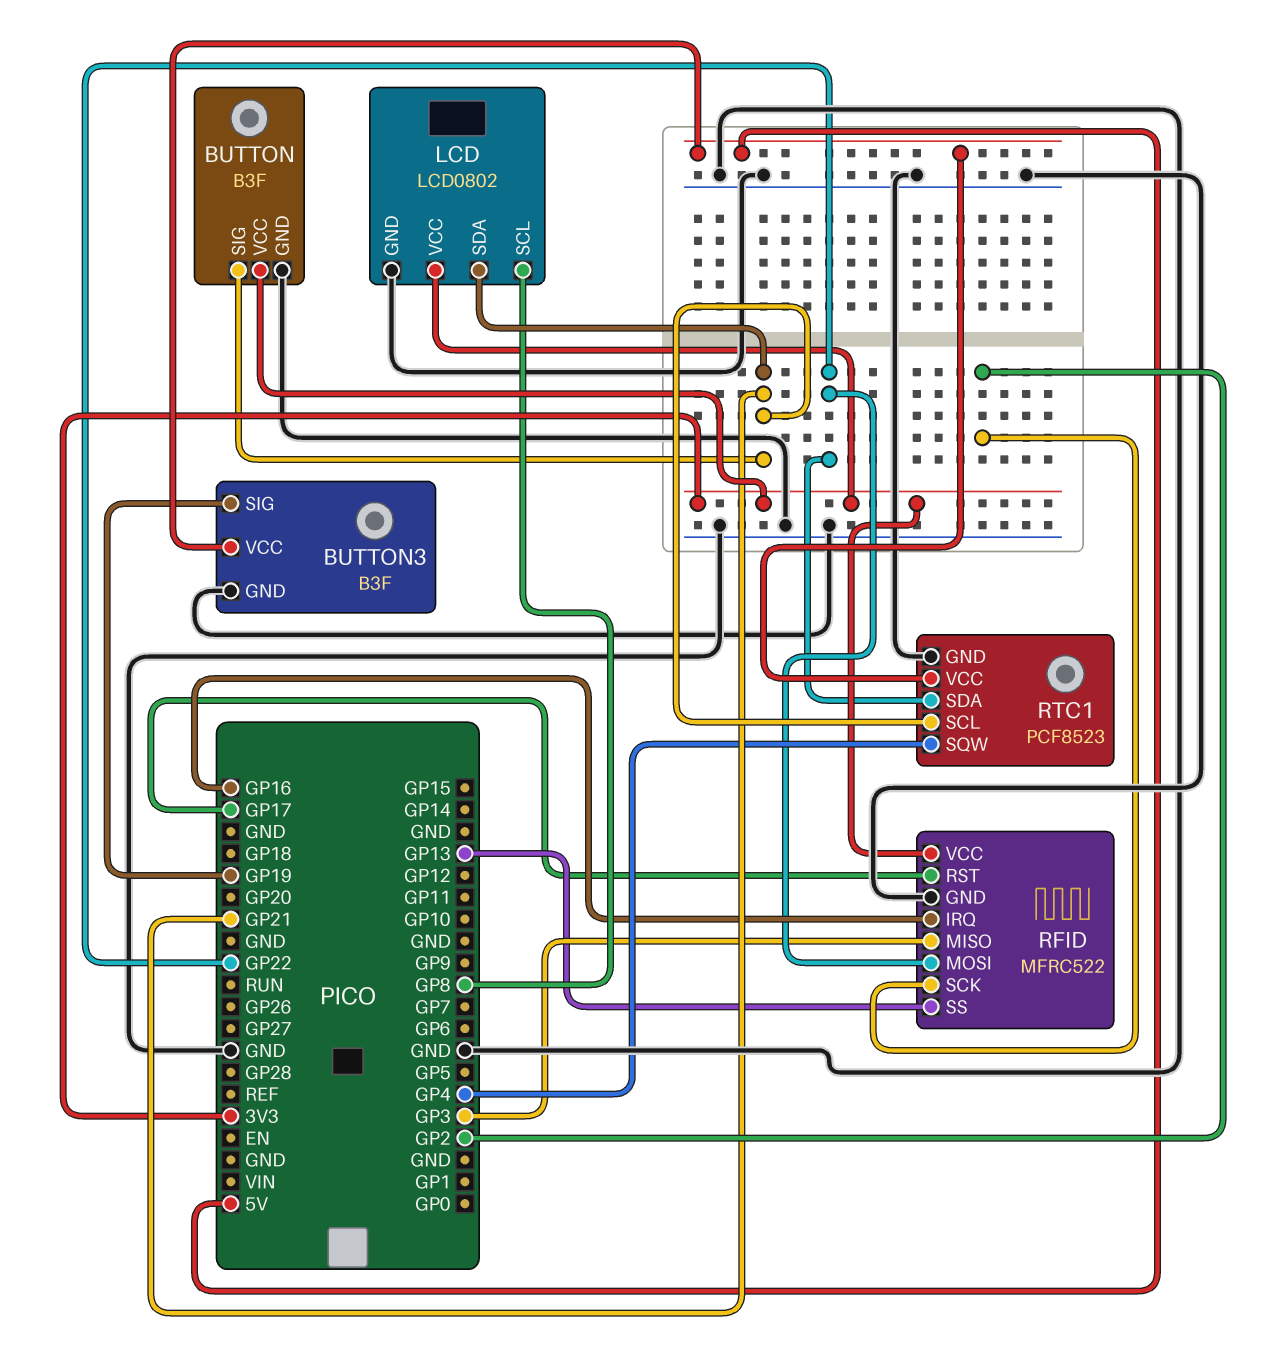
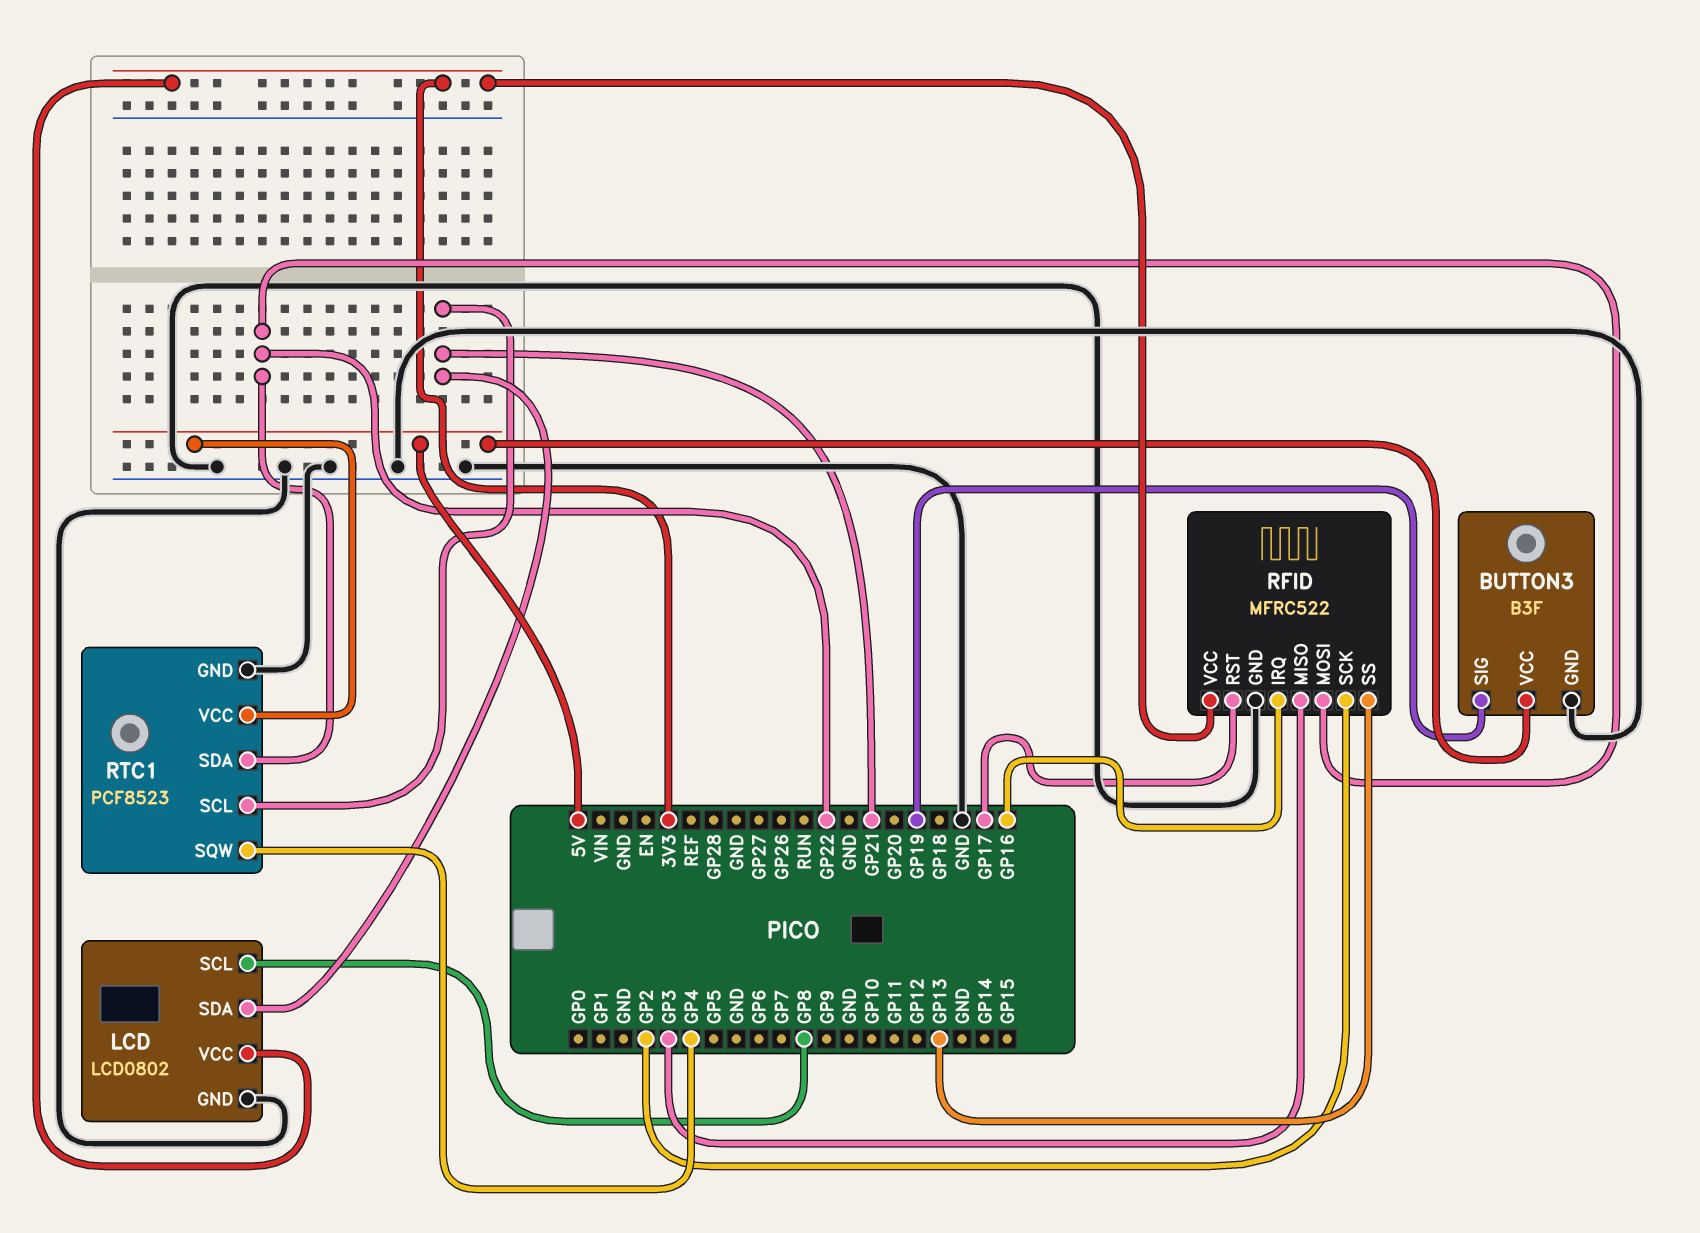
BUTTON: B3F -> none
BUTTON pin GND: GND -> none
BUTTON pin SIG: GP21 -> none
BUTTON pin VCC: 3V3 -> none

